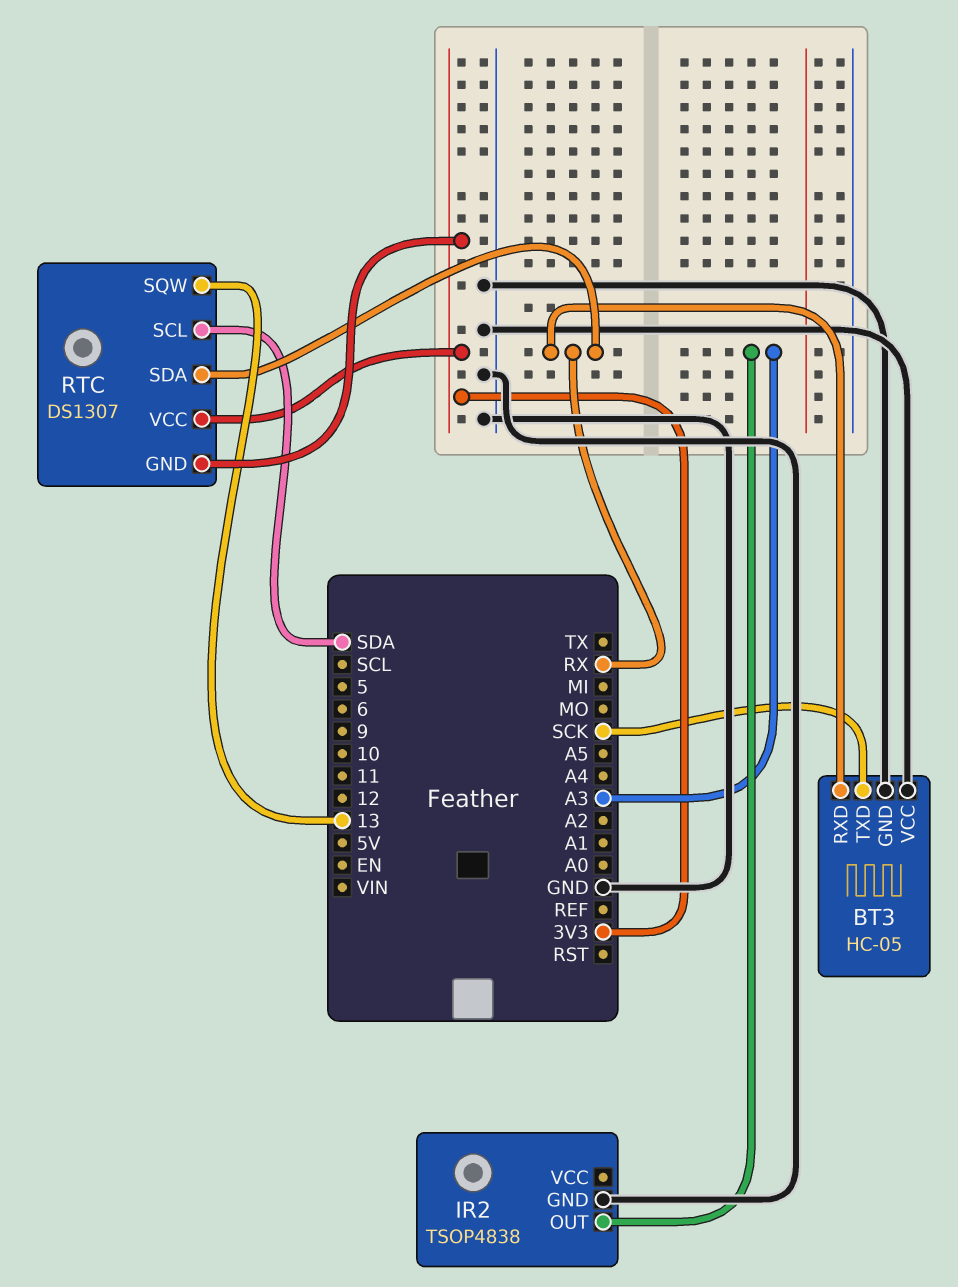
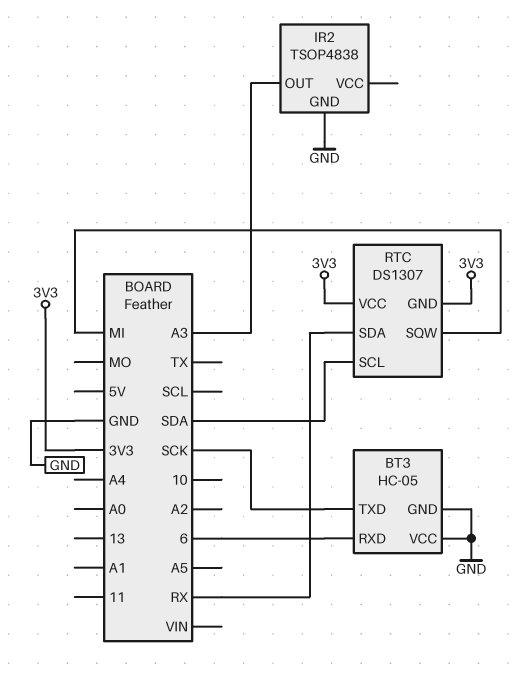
BT3 pin RXD: RX -> 6
RTC pin SQW: 13 -> MI

